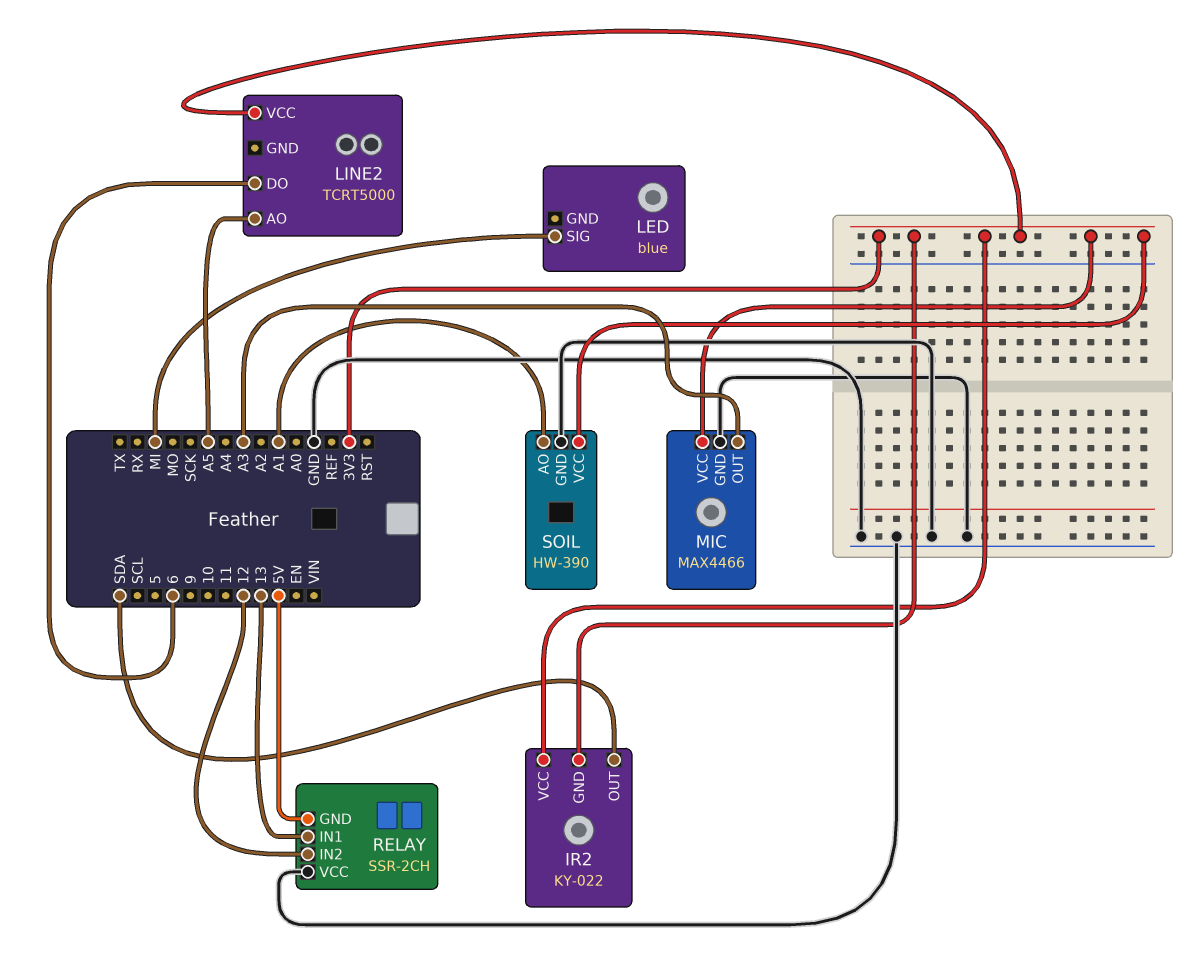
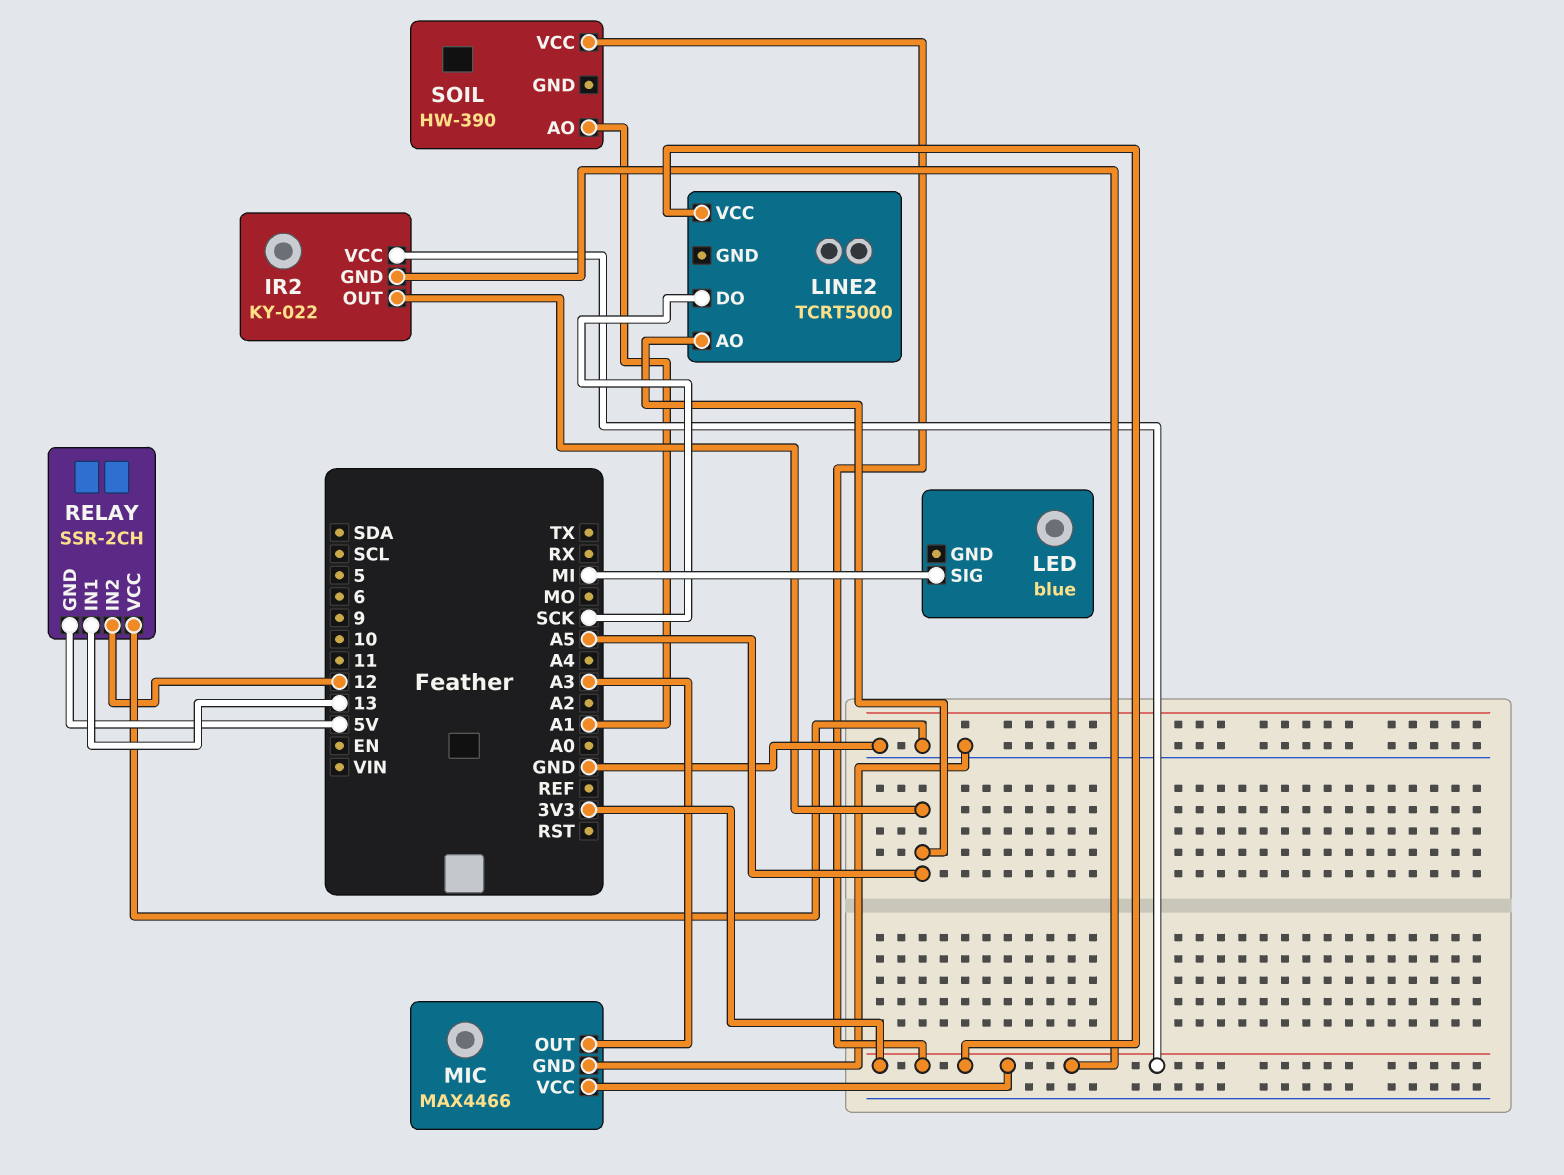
IR2 pin OUT: SDA -> A5
LINE2 pin DO: 6 -> SCK
SOIL pin GND: GND -> none

